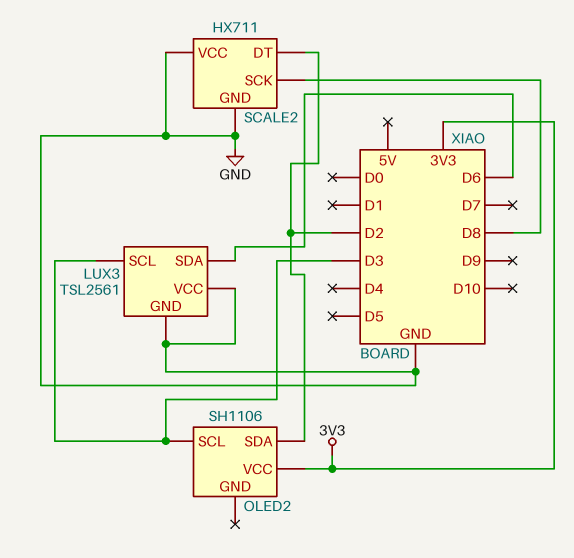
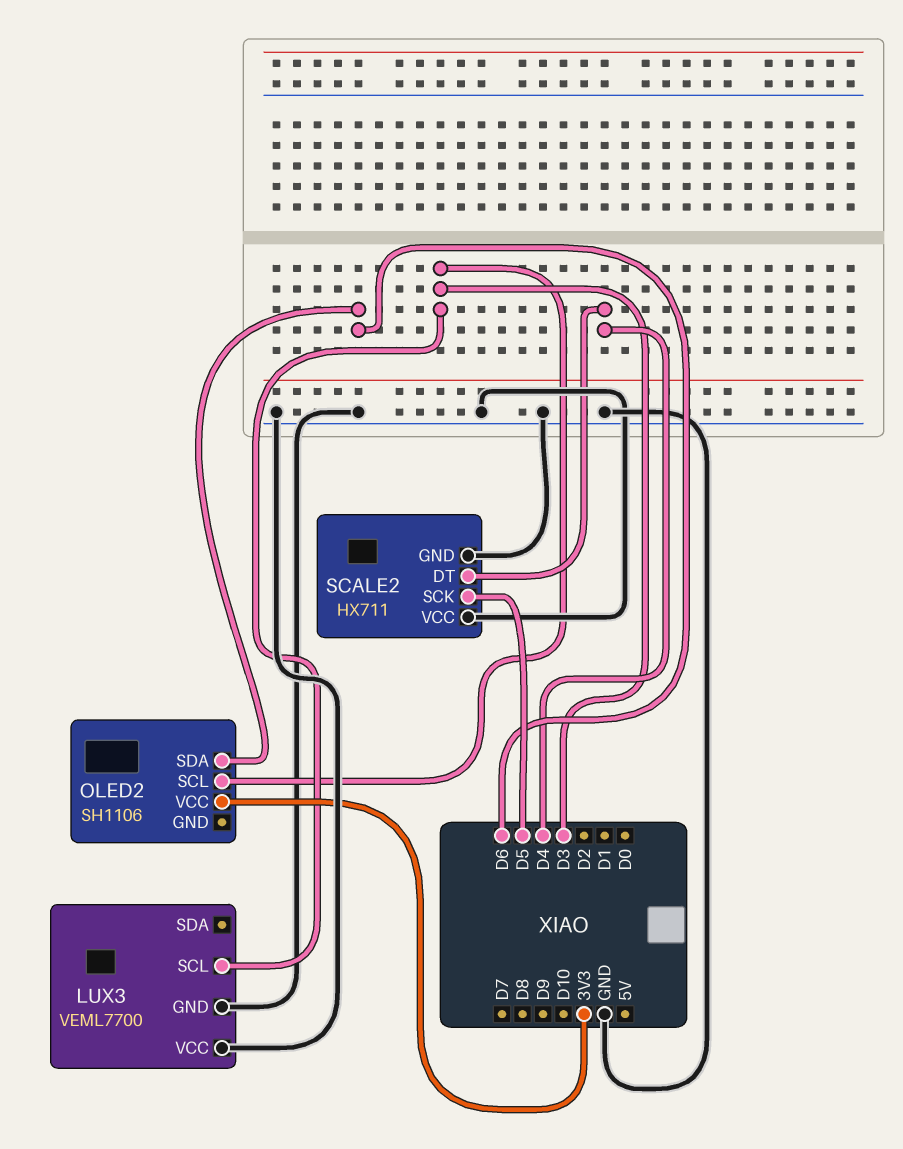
LUX3: TSL2561 -> VEML7700
LUX3 pin SDA: D6 -> none
OLED2 pin SDA: D2 -> D6
SCALE2 pin DT: D2 -> D4
SCALE2 pin SCK: D8 -> D5

